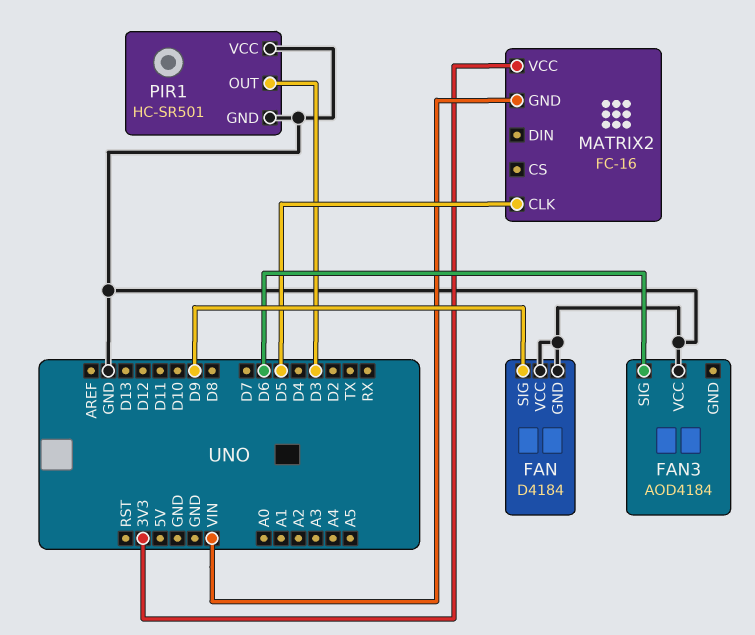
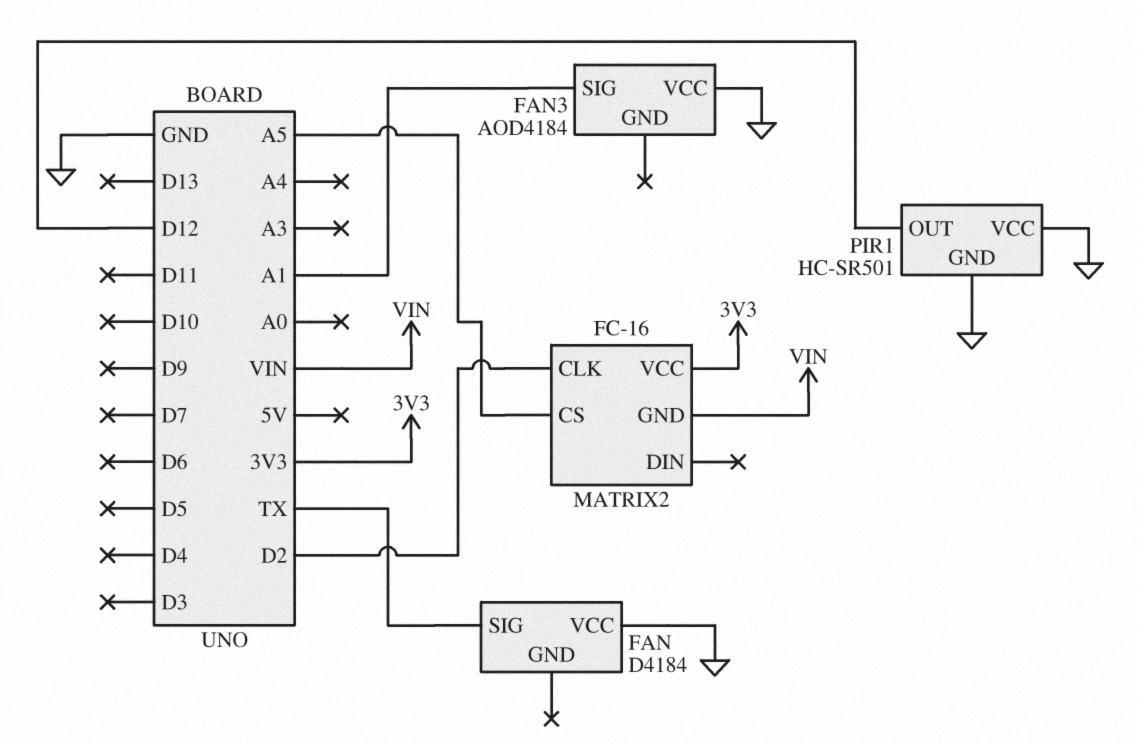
FAN pin GND: GND -> none
FAN pin SIG: D9 -> TX
FAN3 pin SIG: D6 -> A1
MATRIX2 pin CLK: D5 -> D2
MATRIX2 pin CS: none -> A5
PIR1 pin OUT: D3 -> D12

